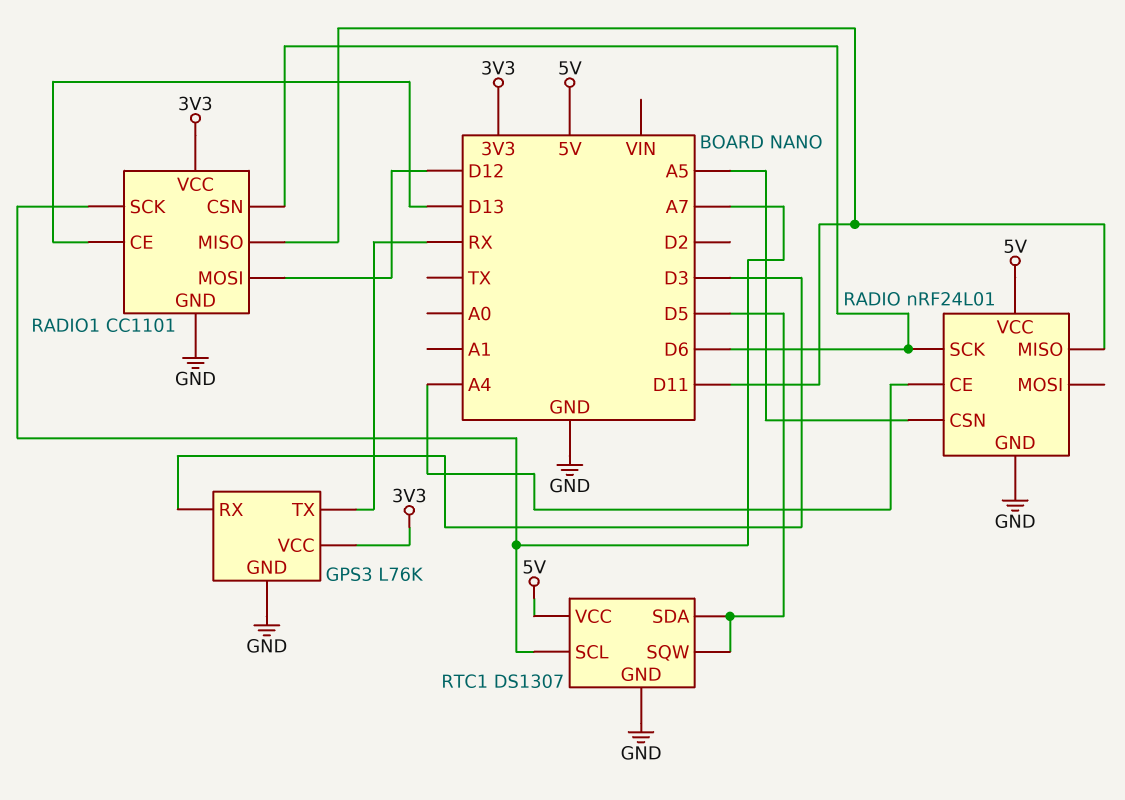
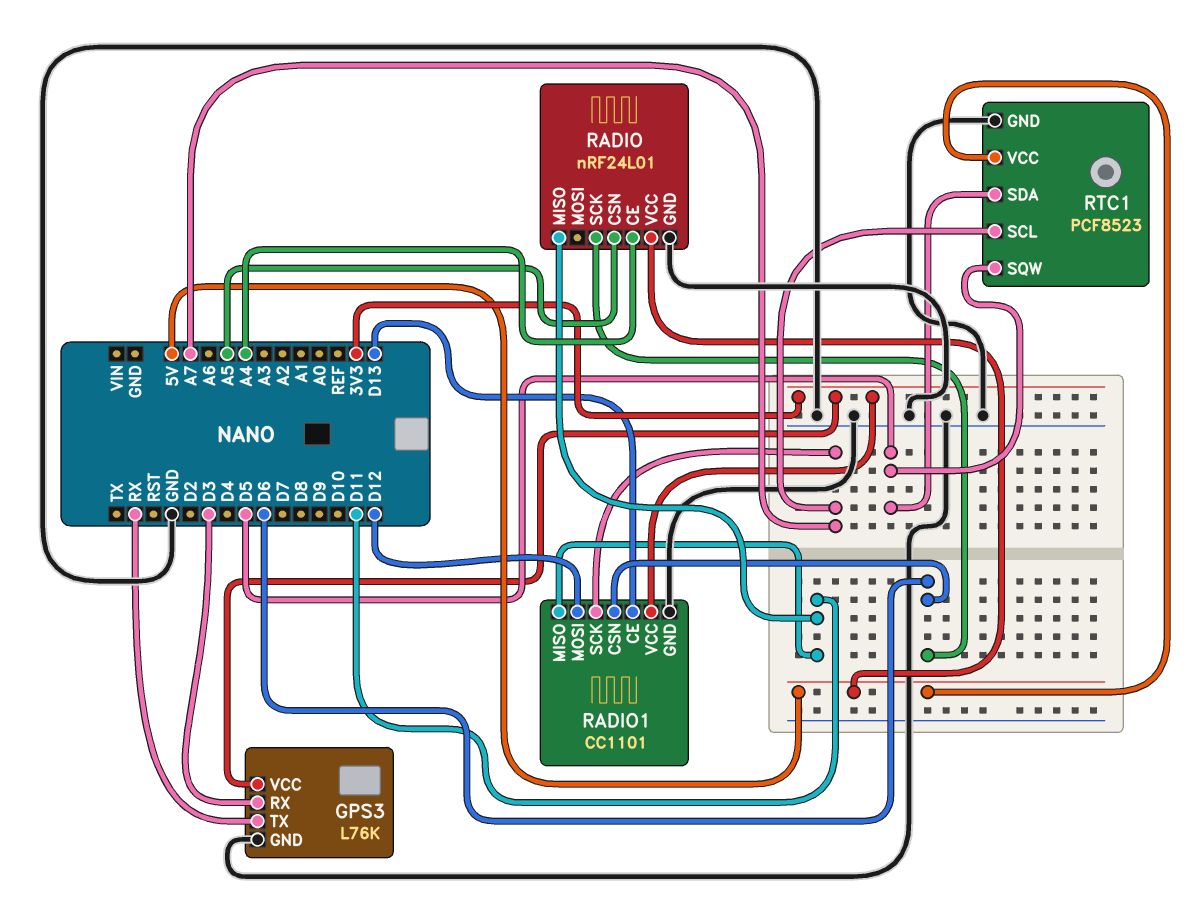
RTC1: DS1307 -> PCF8523

